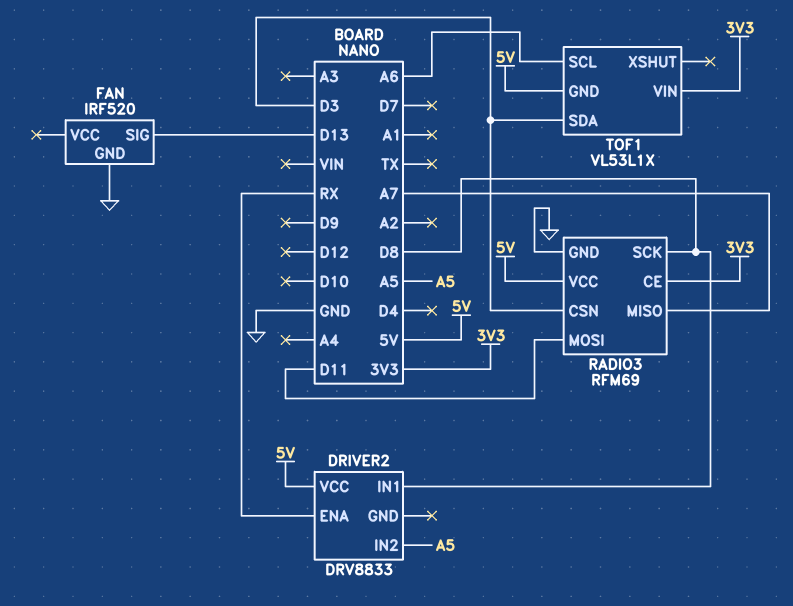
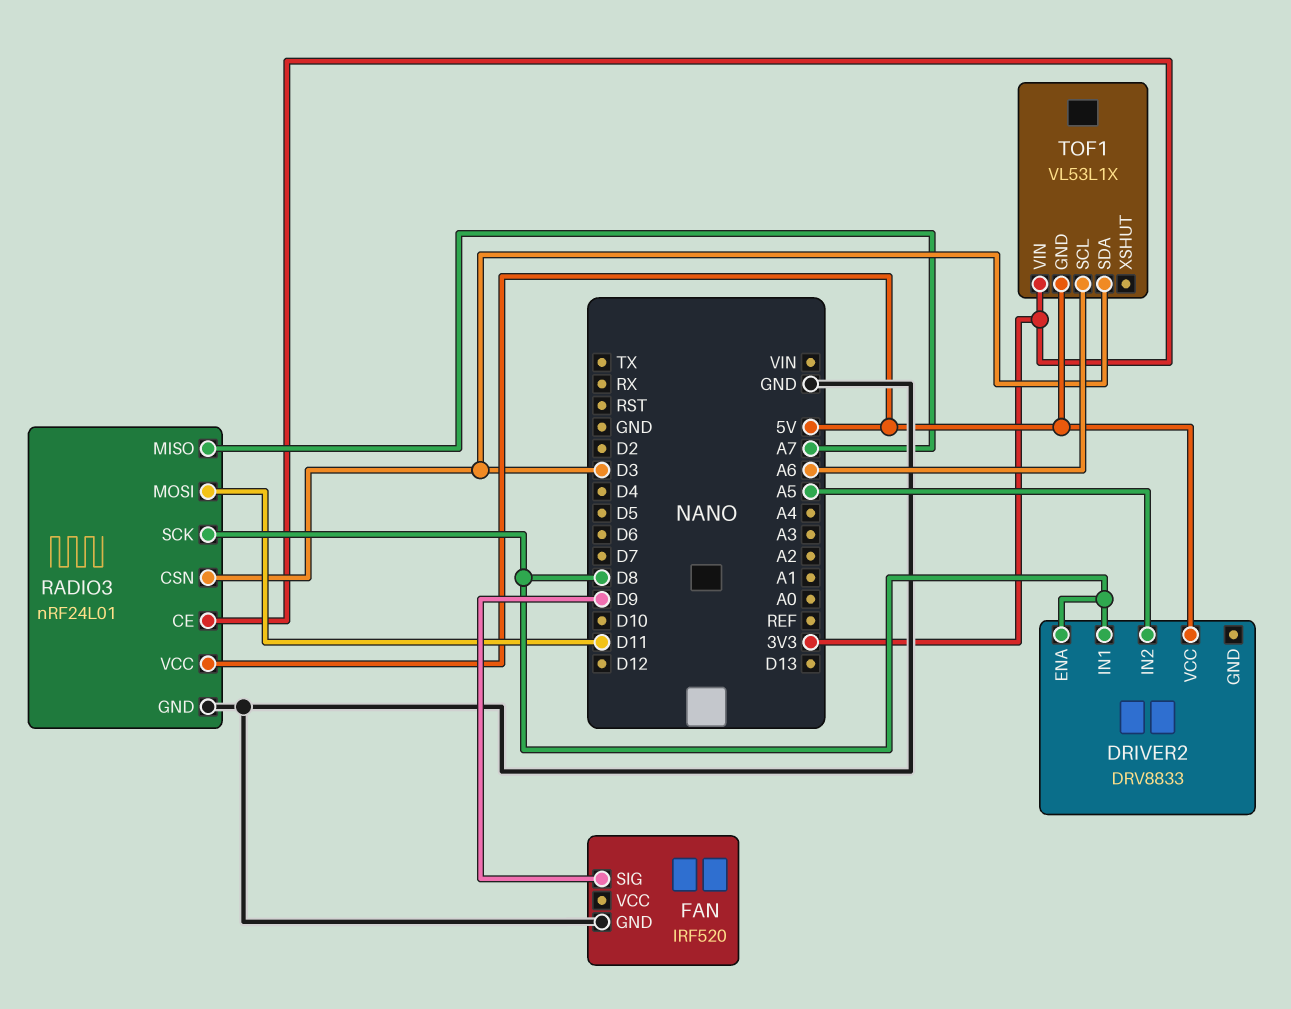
DRIVER2 pin ENA: RX -> D8
FAN pin SIG: D13 -> D9
RADIO3: RFM69 -> nRF24L01

